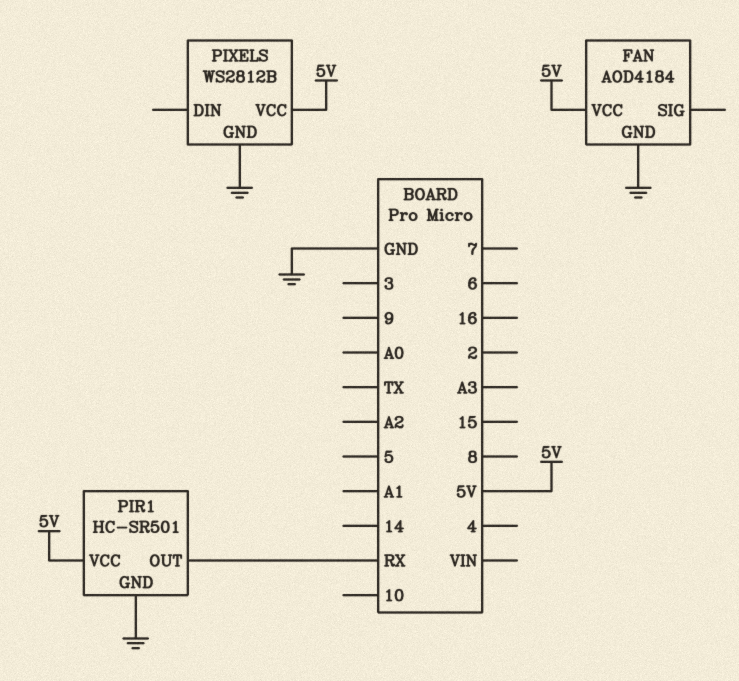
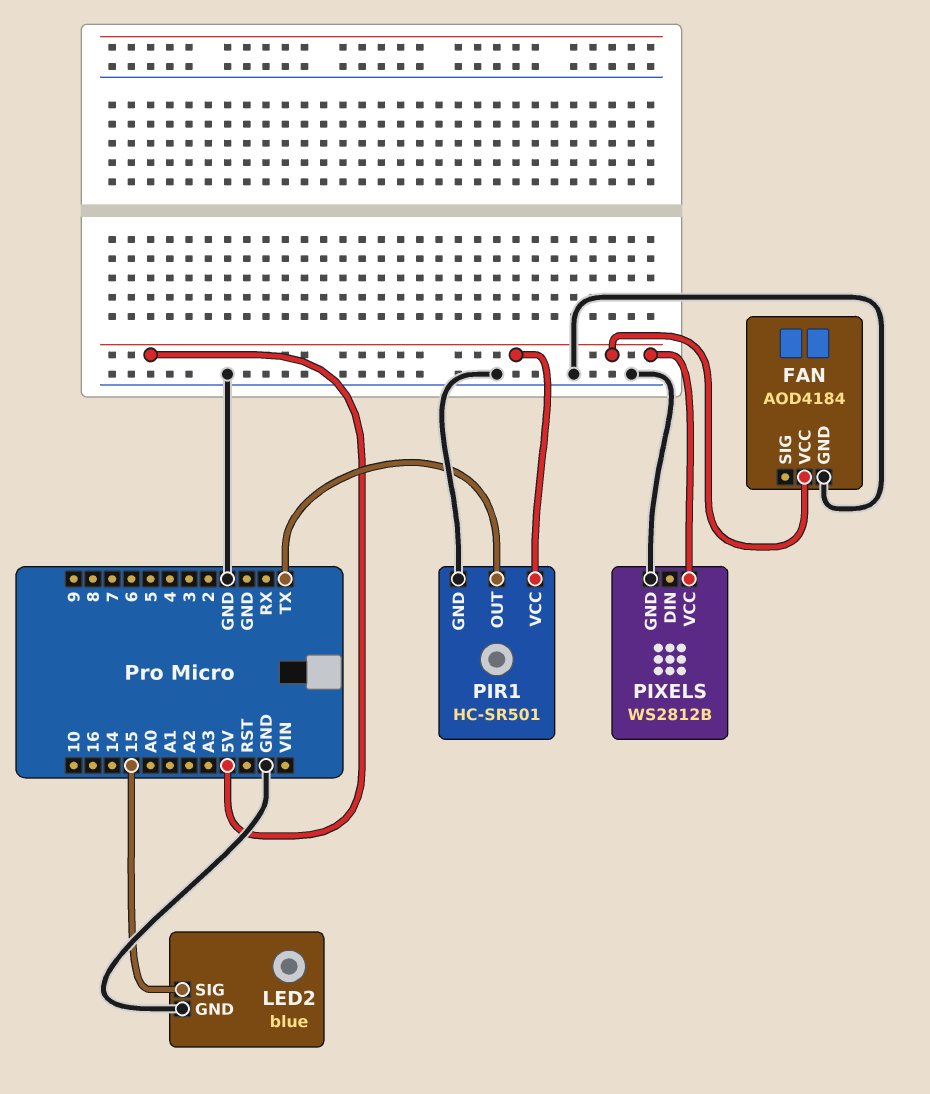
LED2: none -> blue
LED2 pin GND: none -> GND
LED2 pin SIG: none -> 15
PIR1 pin OUT: RX -> TX

